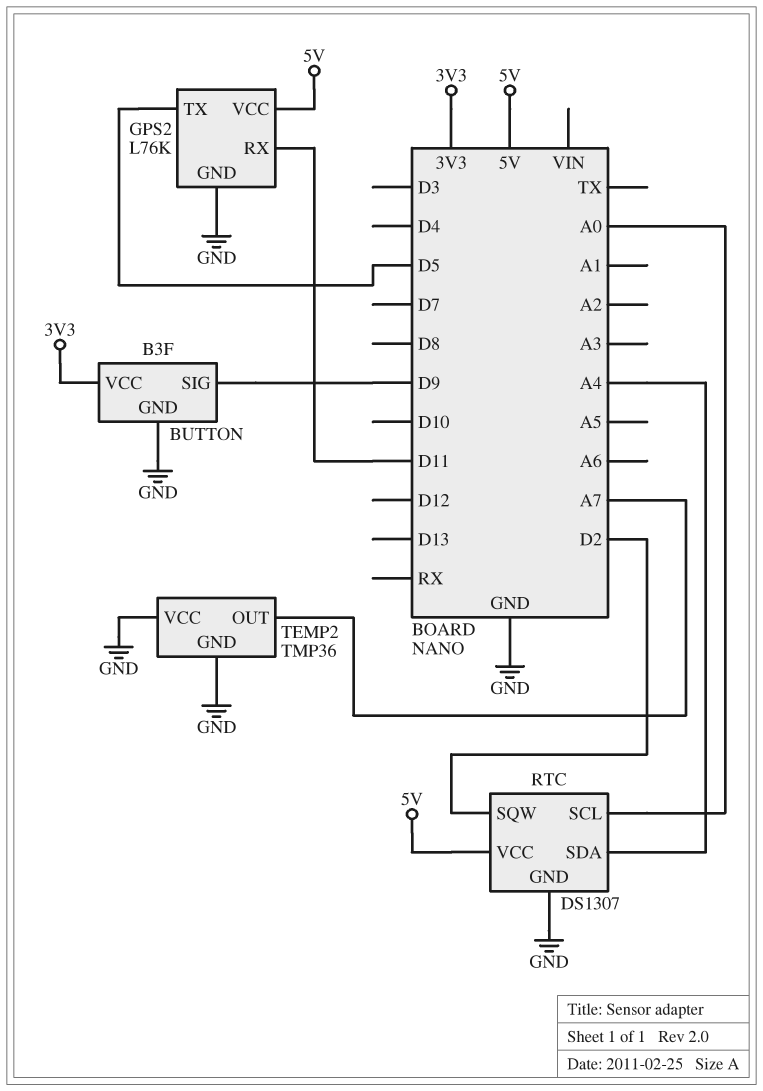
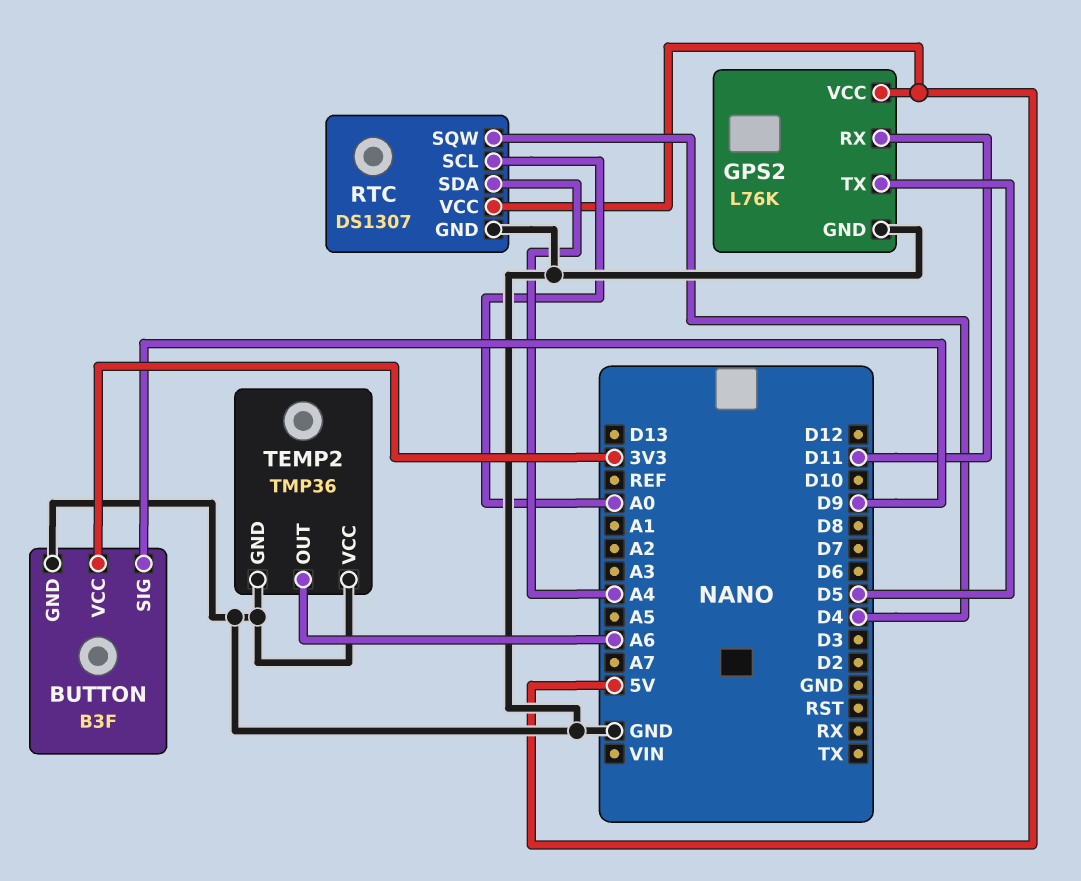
RTC pin SQW: D2 -> D4
TEMP2 pin OUT: A7 -> A6

